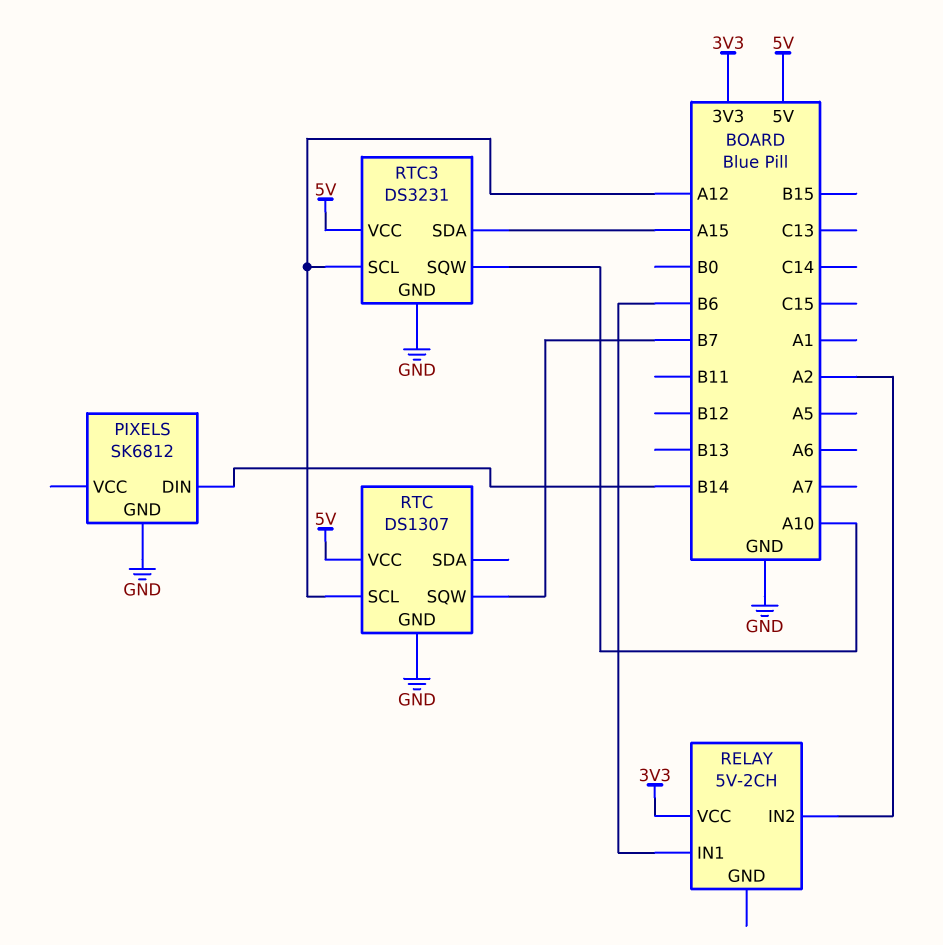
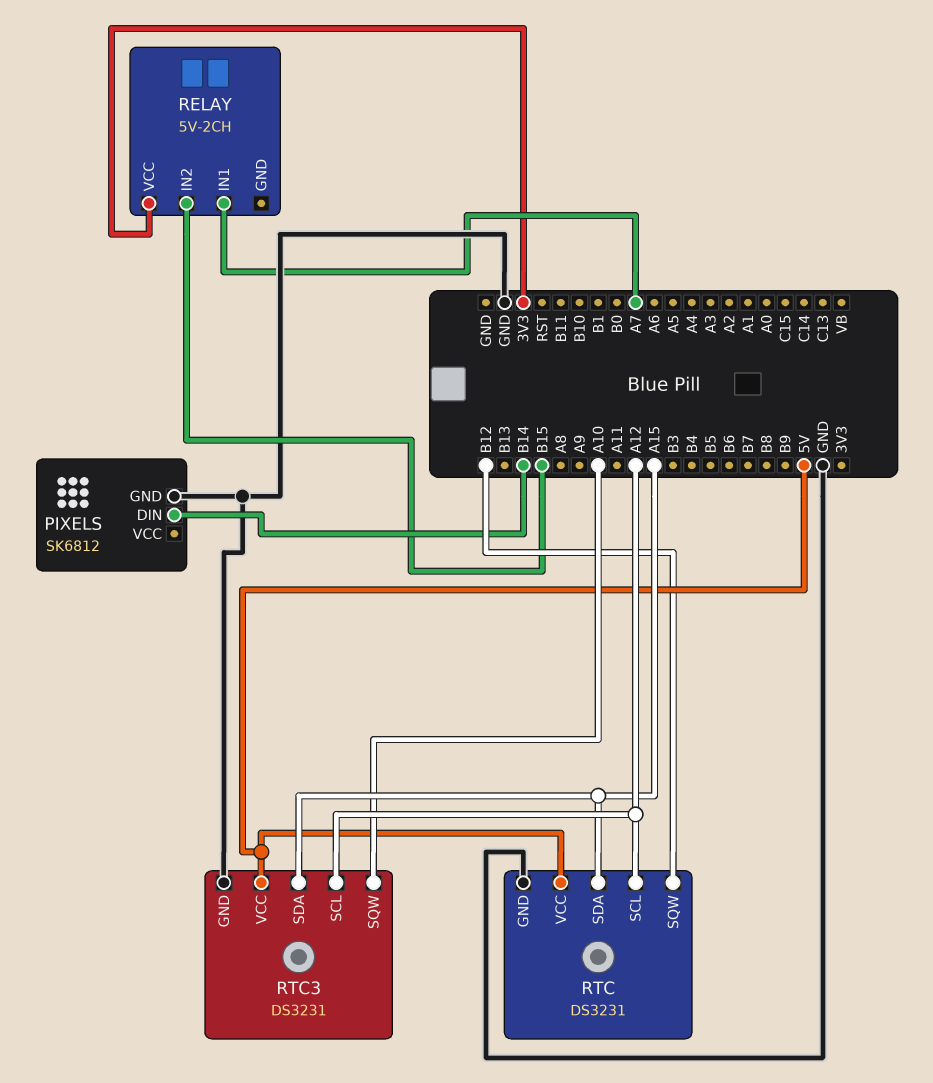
RELAY pin IN1: B6 -> A7
RELAY pin IN2: A2 -> B15
RTC: DS1307 -> DS3231
RTC pin SDA: none -> A15
RTC pin SQW: B7 -> B12

